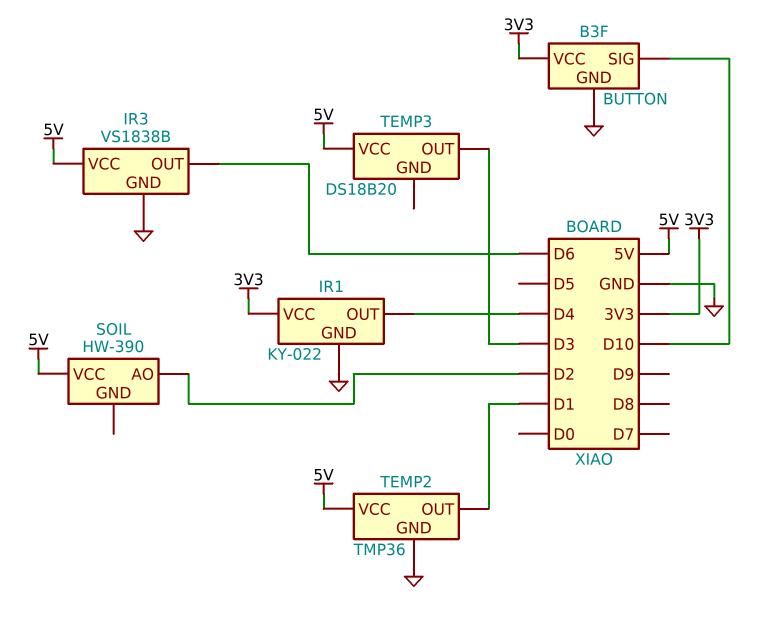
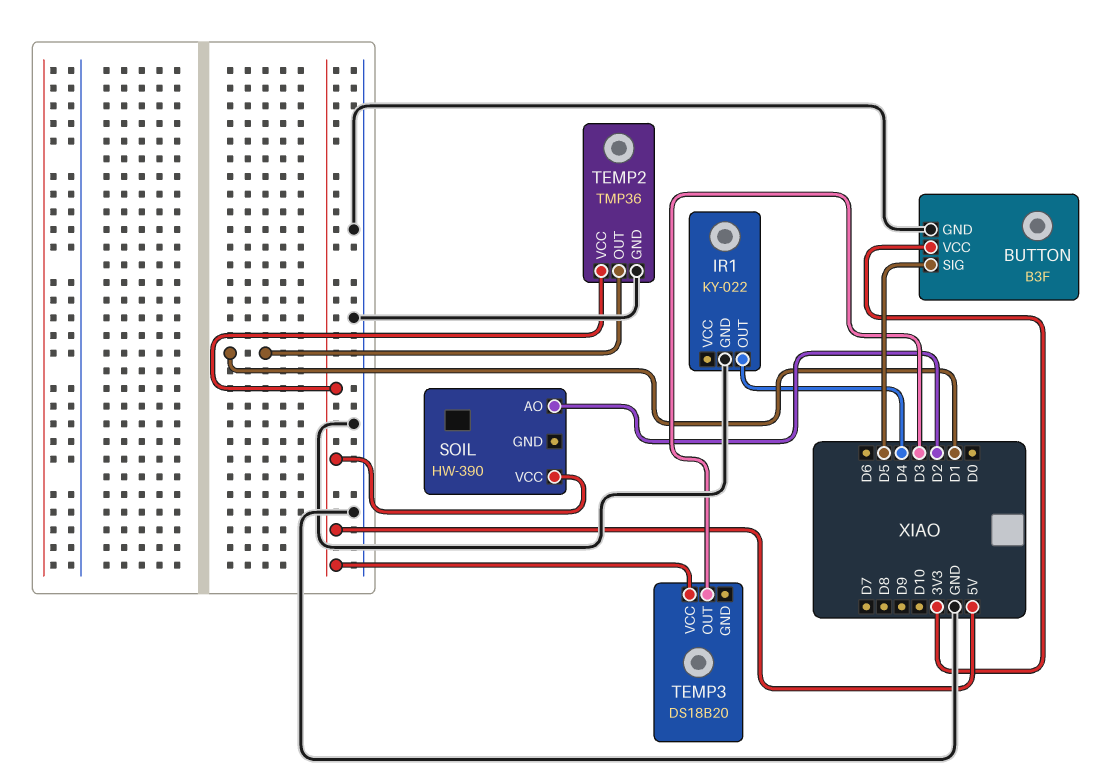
BUTTON pin SIG: D10 -> D5
IR1 pin VCC: 3V3 -> none
IR3: VS1838B -> none
IR3 pin GND: GND -> none
IR3 pin OUT: D6 -> none
IR3 pin VCC: 5V -> none

